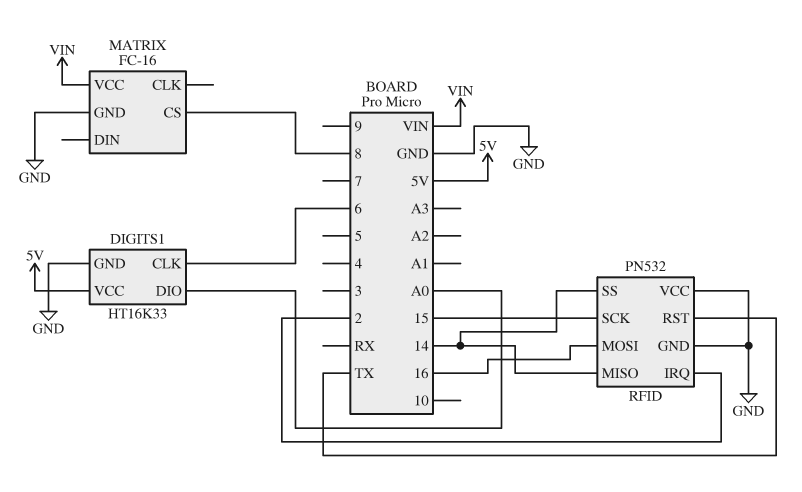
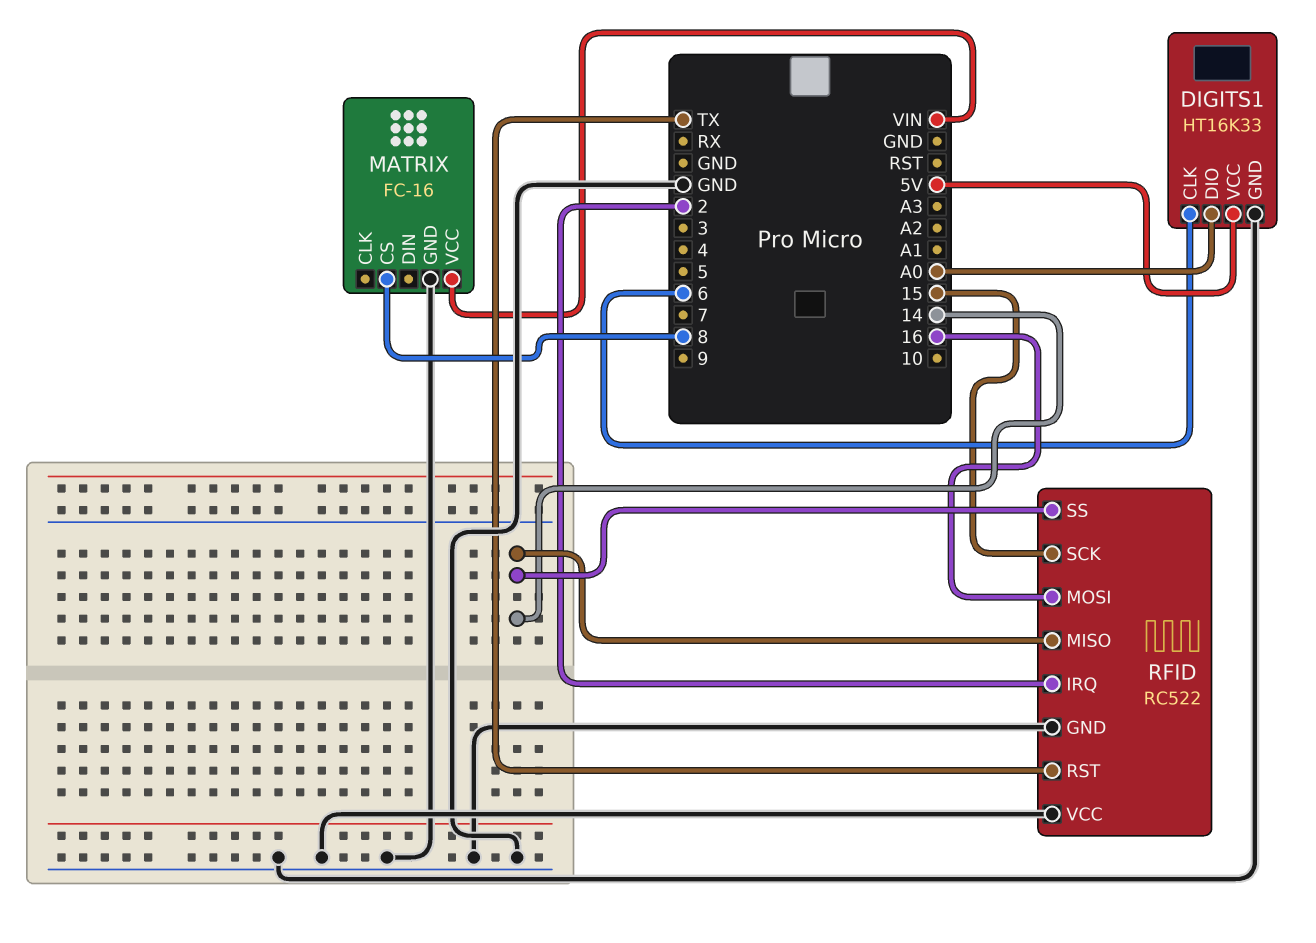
RFID: PN532 -> RC522

